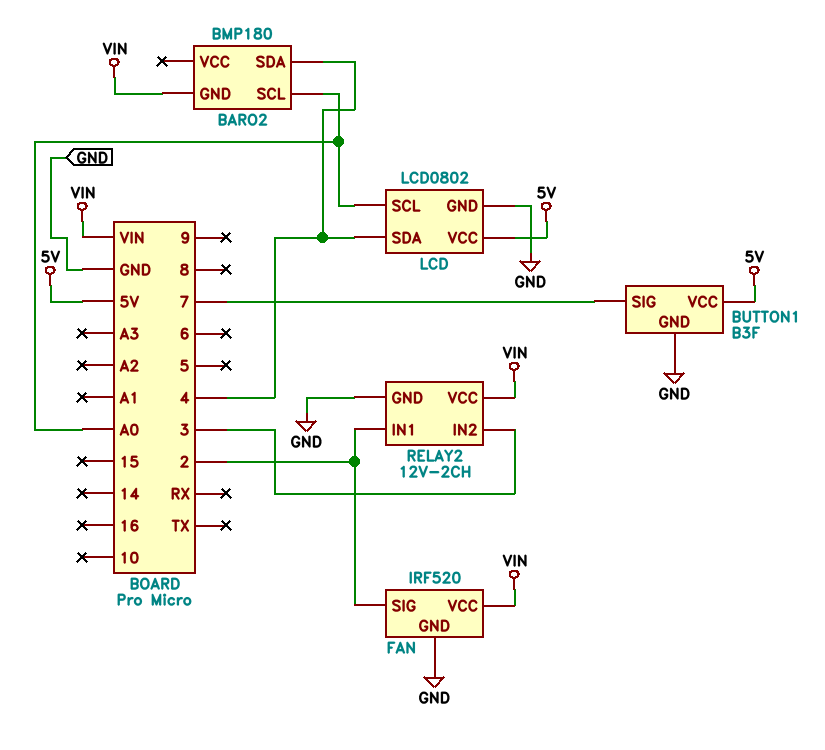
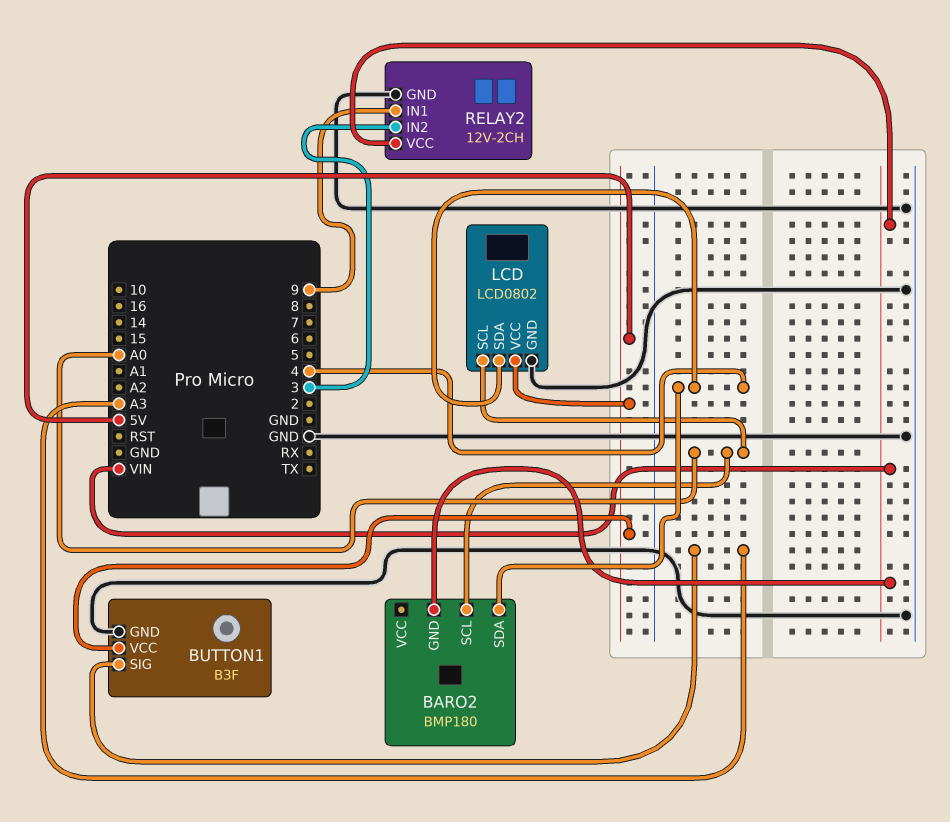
BUTTON1 pin SIG: 7 -> A3
FAN: IRF520 -> none
FAN pin GND: GND -> none
FAN pin SIG: 2 -> none
FAN pin VCC: VIN -> none
RELAY2 pin IN1: 2 -> 9

